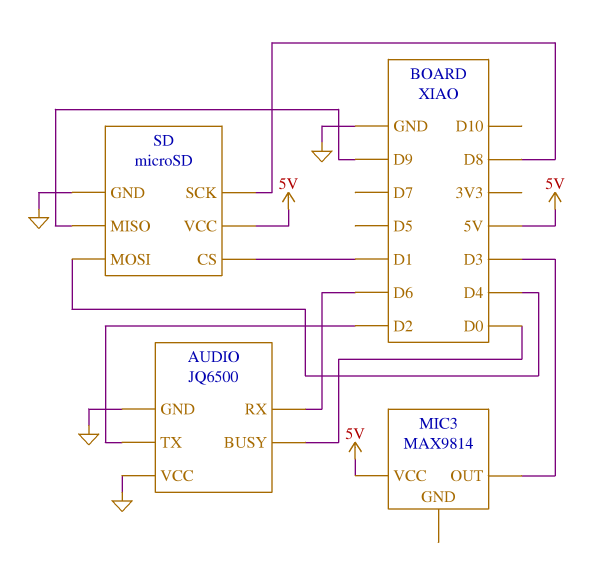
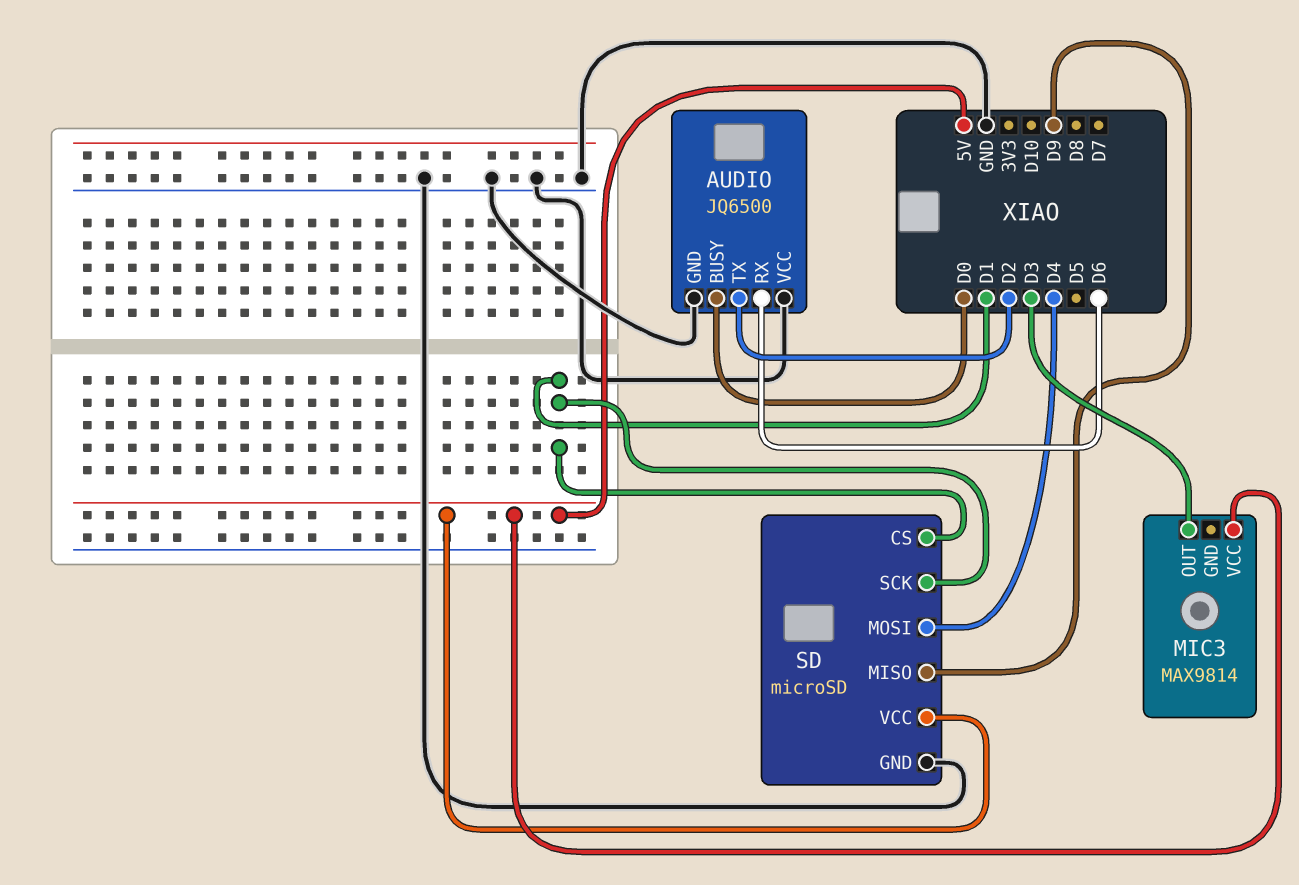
SD pin SCK: D8 -> D1

